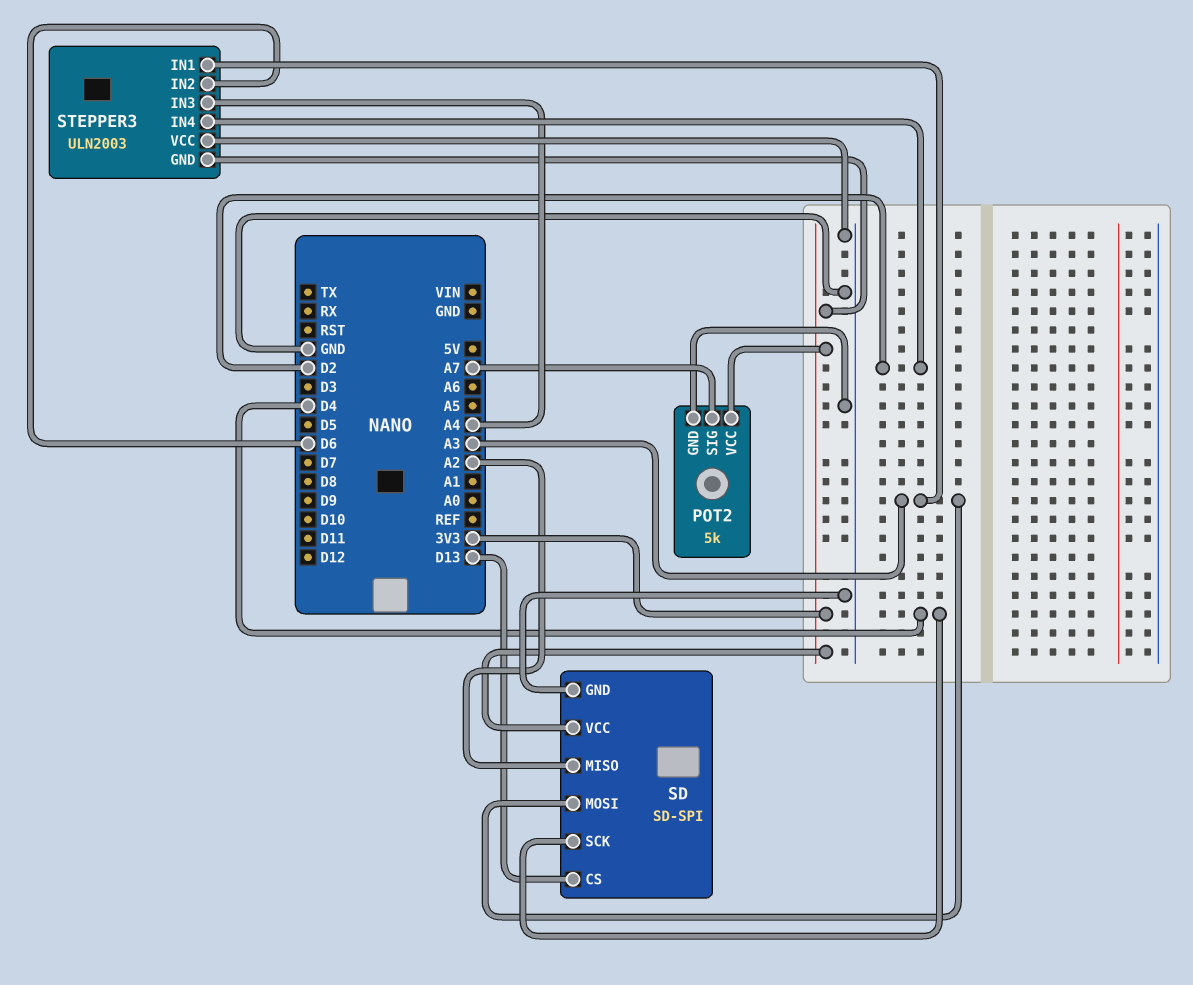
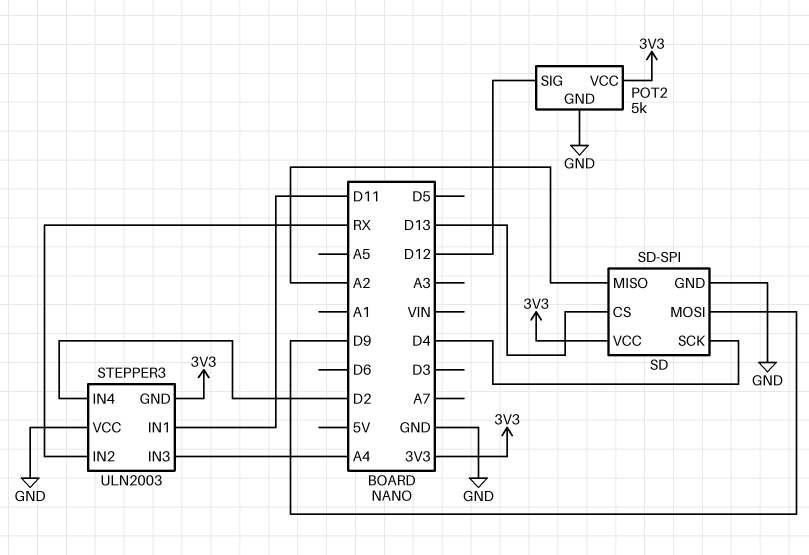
POT2 pin SIG: A7 -> D12
SD pin MOSI: A3 -> D9
STEPPER3 pin IN1: A3 -> D11
STEPPER3 pin IN2: D6 -> RX

